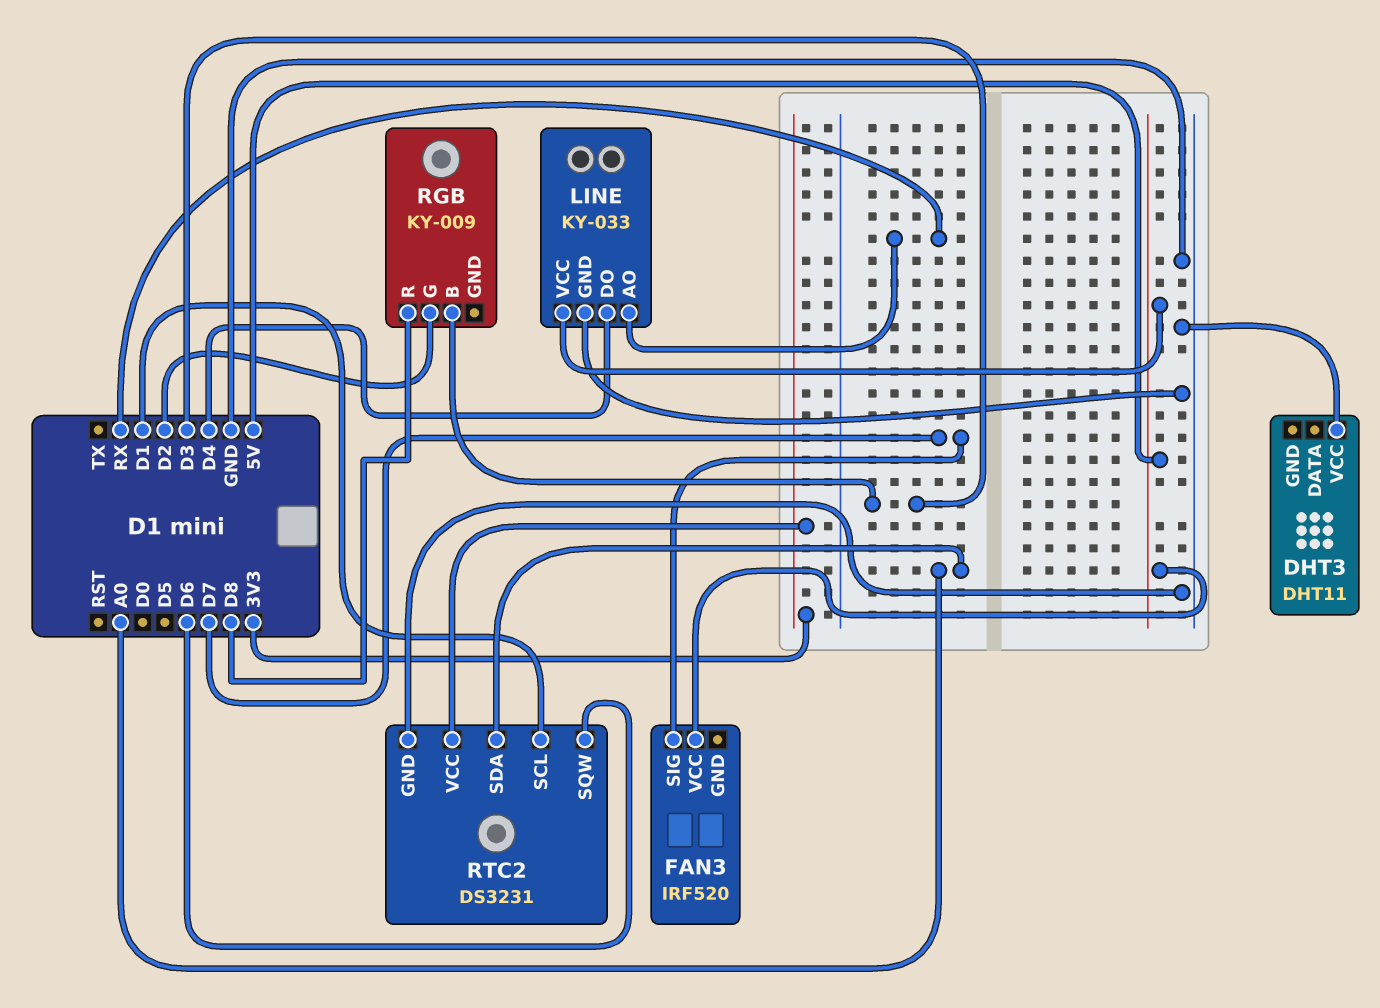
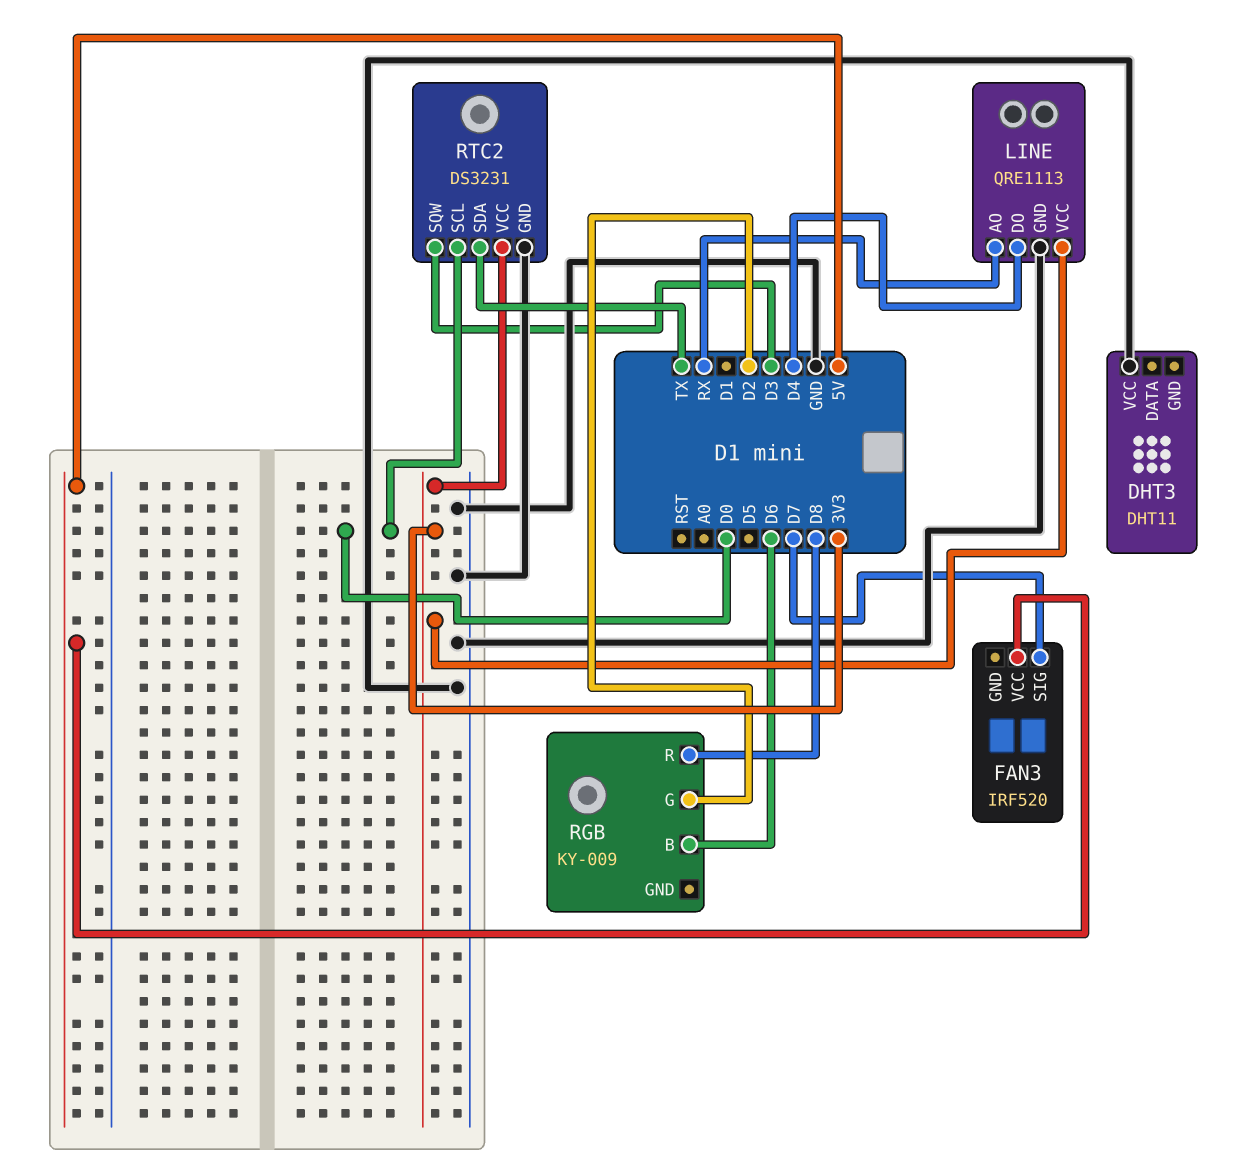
LINE: KY-033 -> QRE1113
LINE pin VCC: 5V -> 3V3
RGB pin B: D3 -> D6
RTC2 pin SCL: D1 -> D0
RTC2 pin SDA: A0 -> TX
RTC2 pin SQW: D6 -> D3

